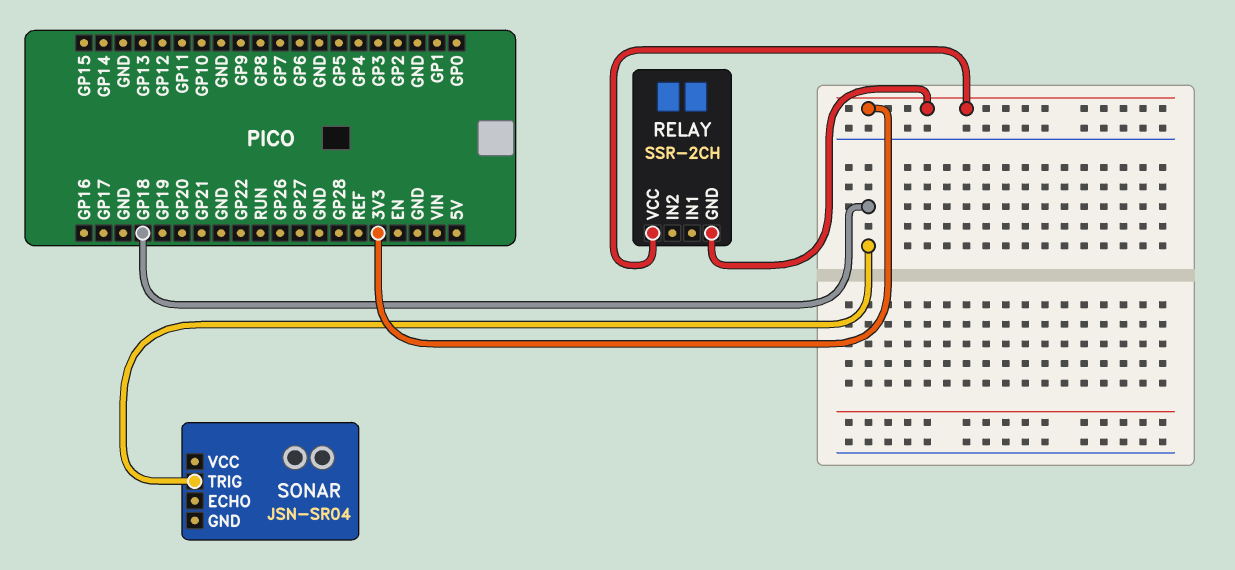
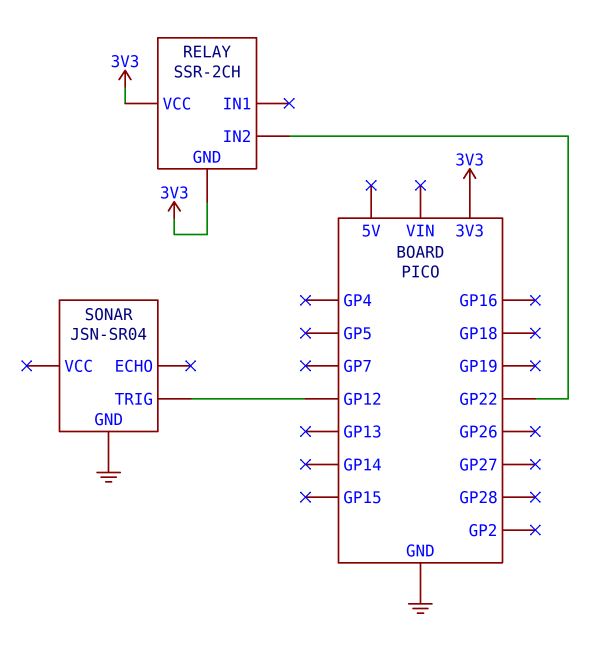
RELAY pin IN2: none -> GP22
SONAR pin GND: none -> GND
SONAR pin TRIG: GP18 -> GP12

